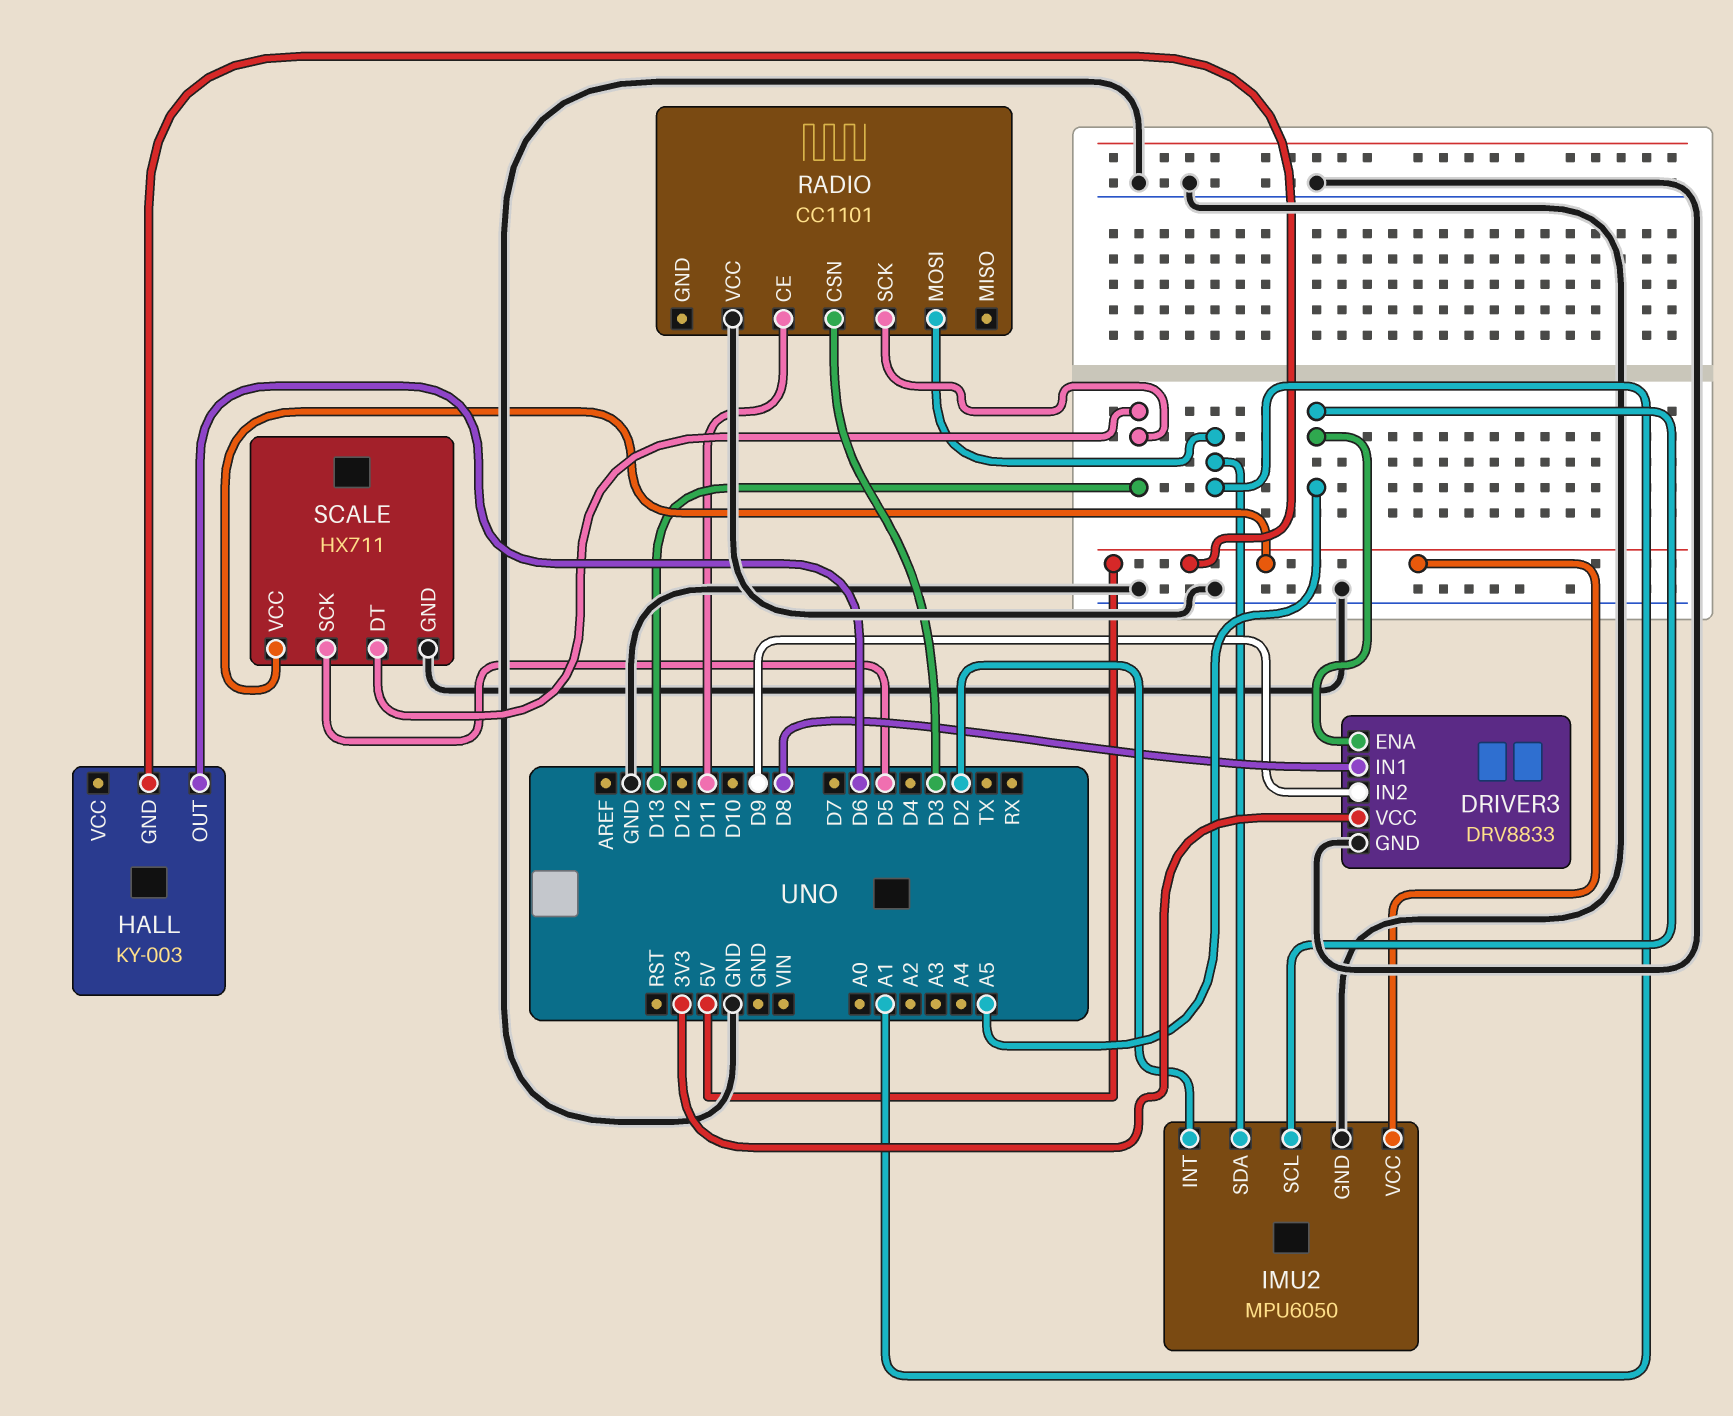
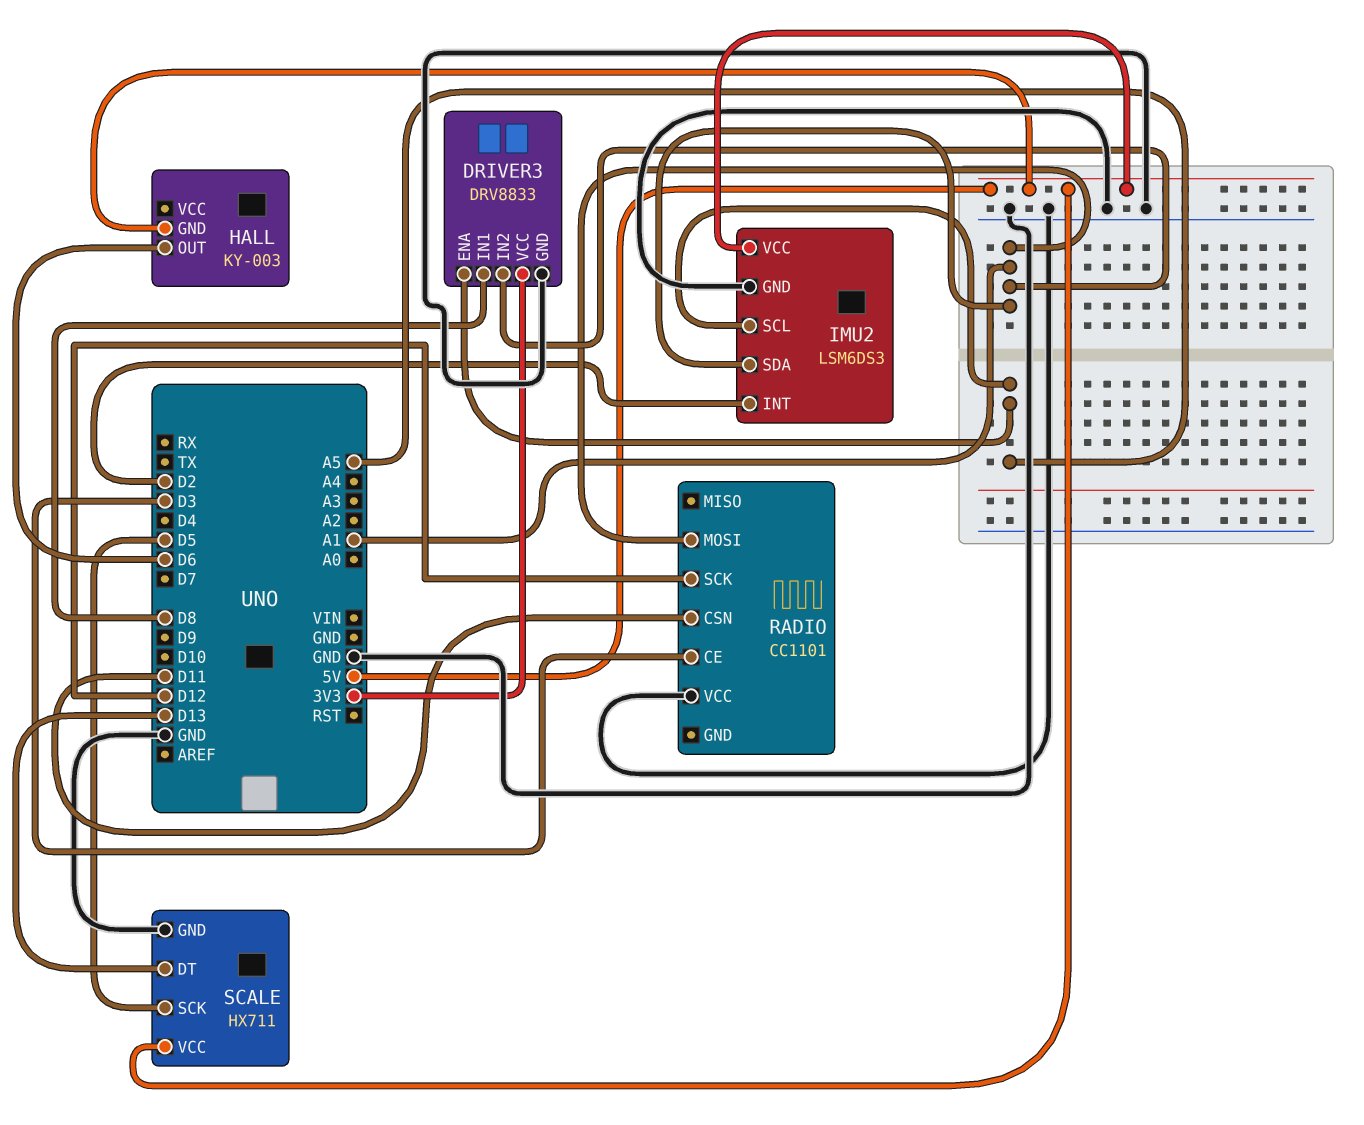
DRIVER3 pin IN2: D9 -> A1
IMU2: MPU6050 -> LSM6DS3
RADIO pin CE: D11 -> D3
RADIO pin CSN: D3 -> D11
RADIO pin SCK: D13 -> D12

